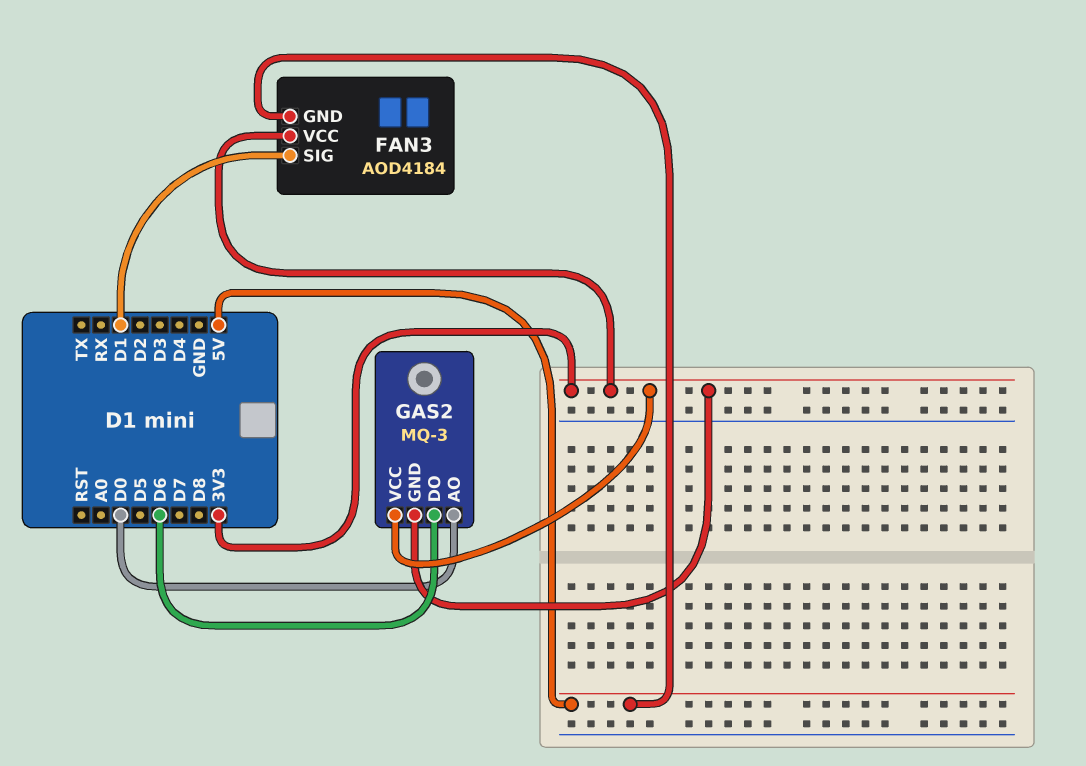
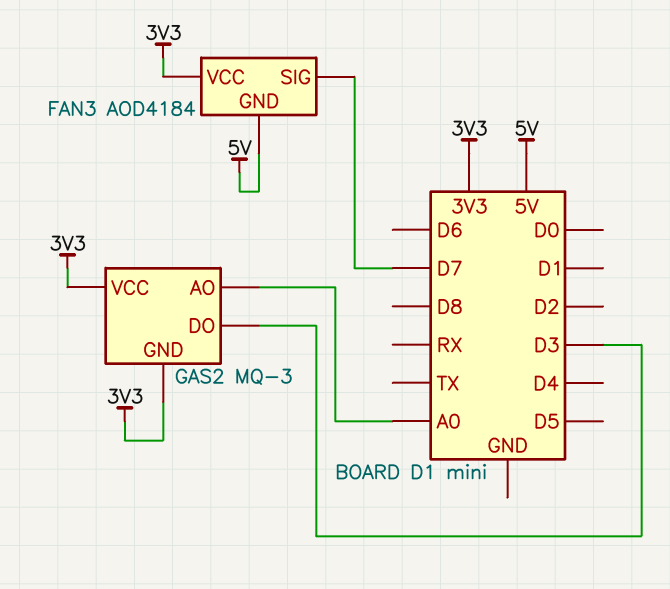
FAN3 pin SIG: D1 -> D7
GAS2 pin AO: D0 -> A0
GAS2 pin DO: D6 -> D3

